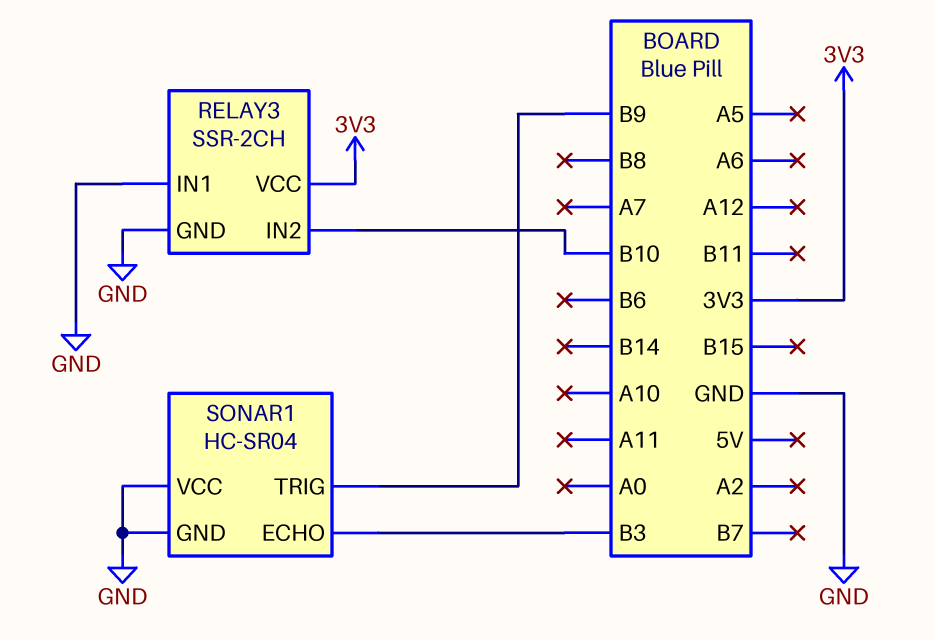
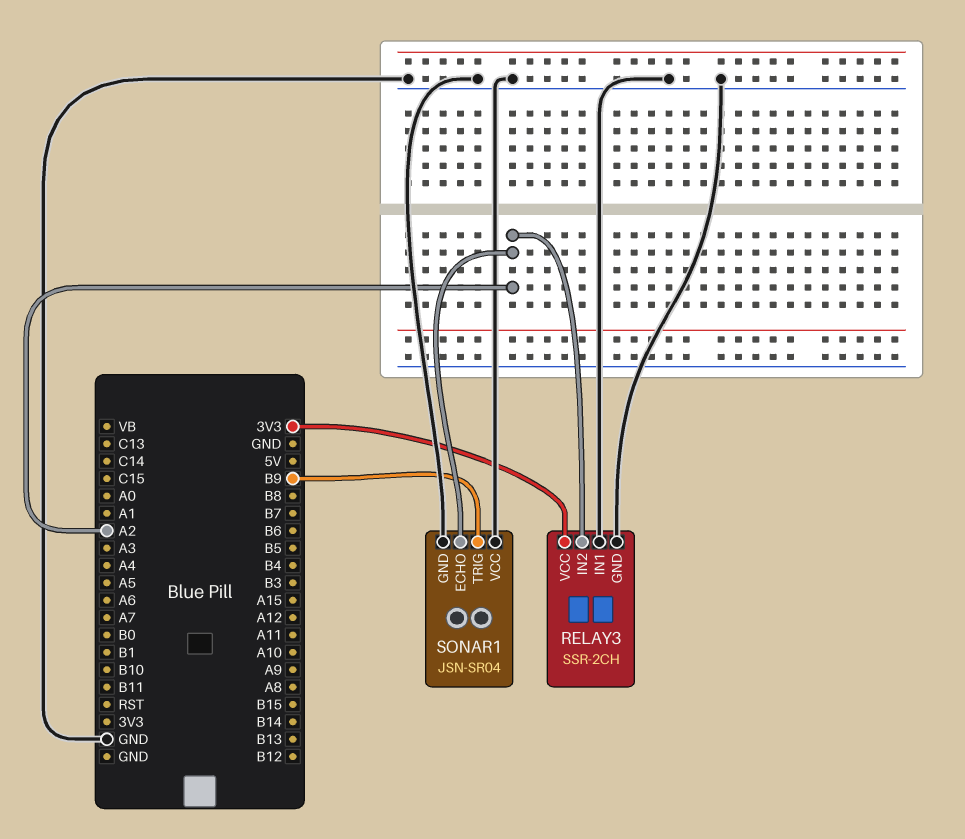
RELAY3 pin IN2: B10 -> A2
SONAR1: HC-SR04 -> JSN-SR04
SONAR1 pin ECHO: B3 -> A2

